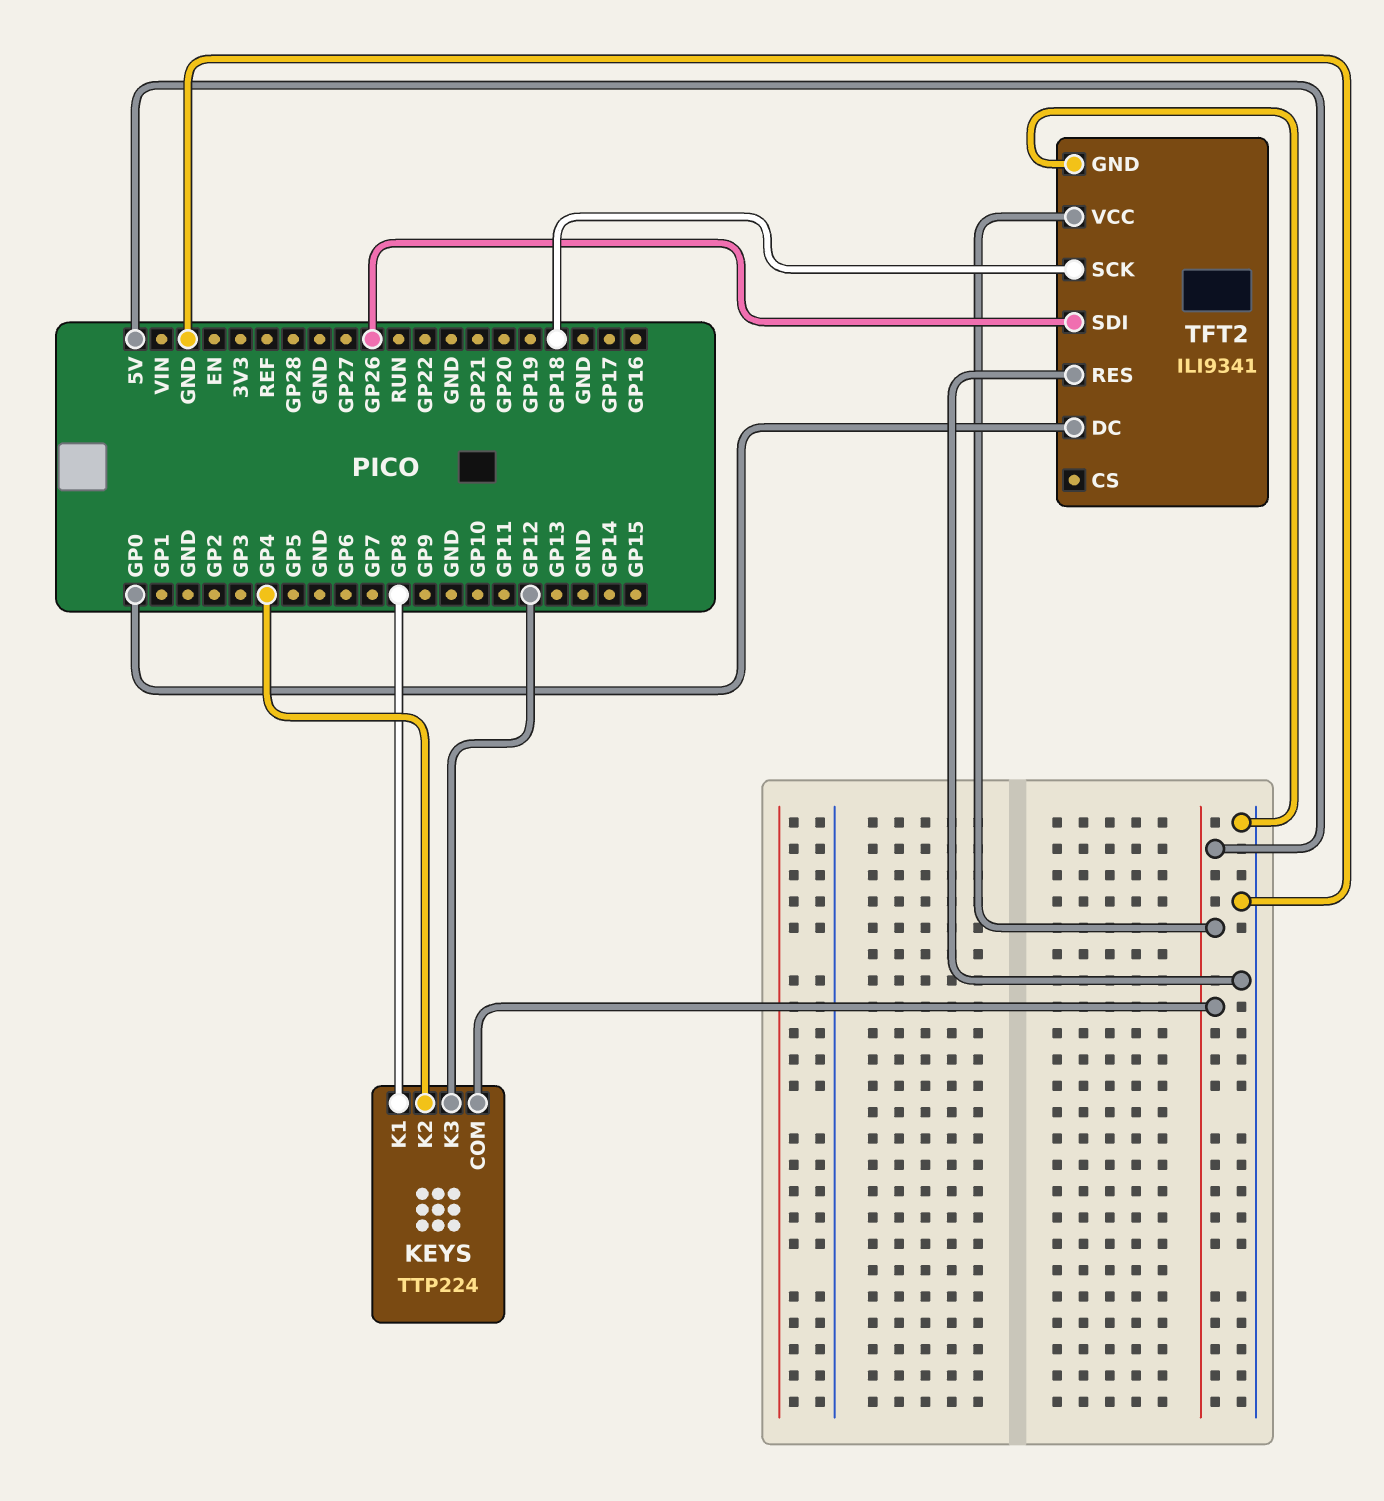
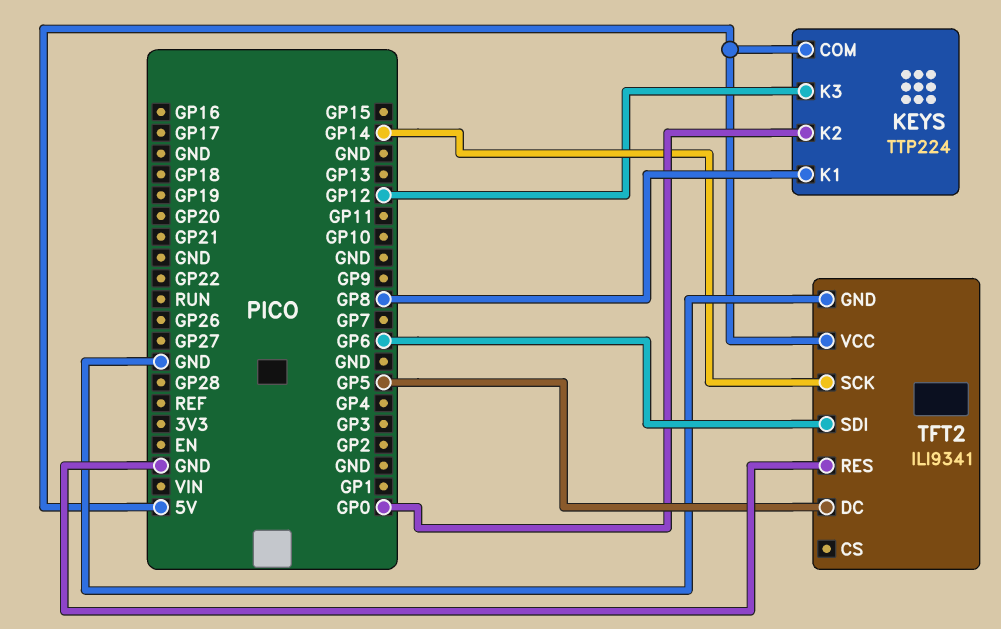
KEYS pin K2: GP4 -> GP0
TFT2 pin DC: GP0 -> GP5
TFT2 pin SCK: GP18 -> GP14
TFT2 pin SDI: GP26 -> GP6

